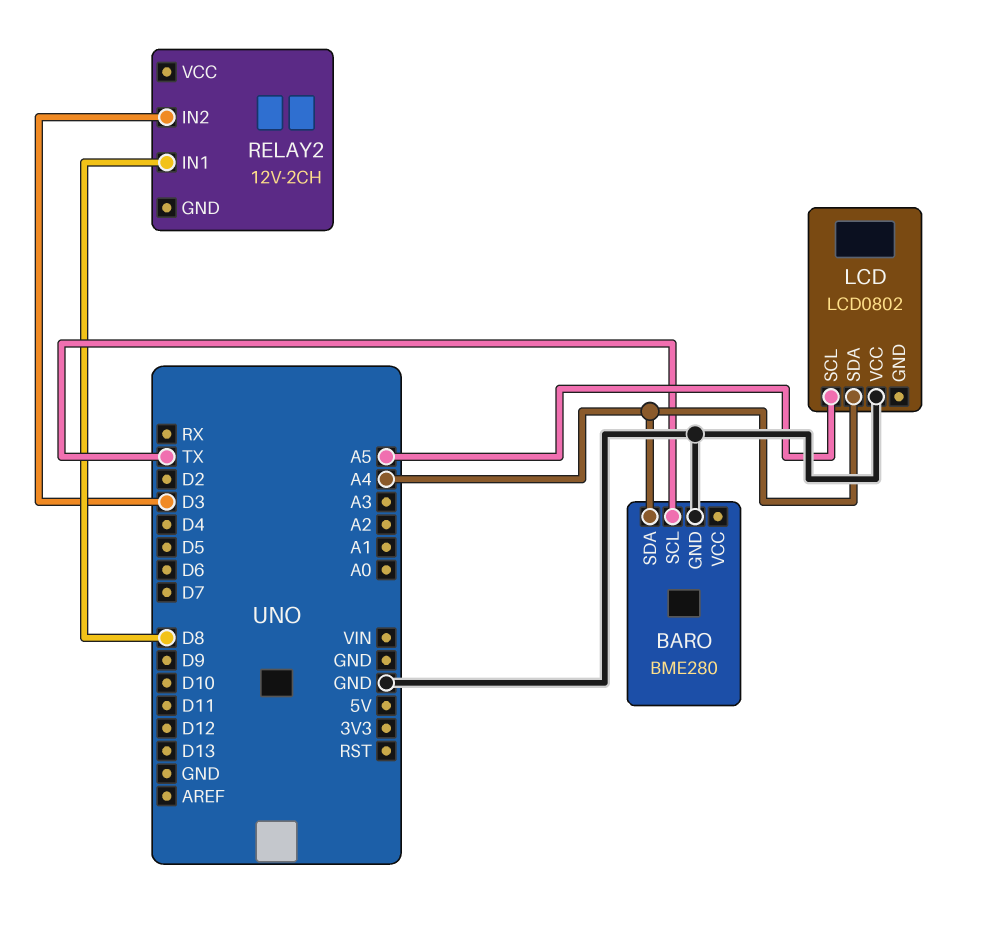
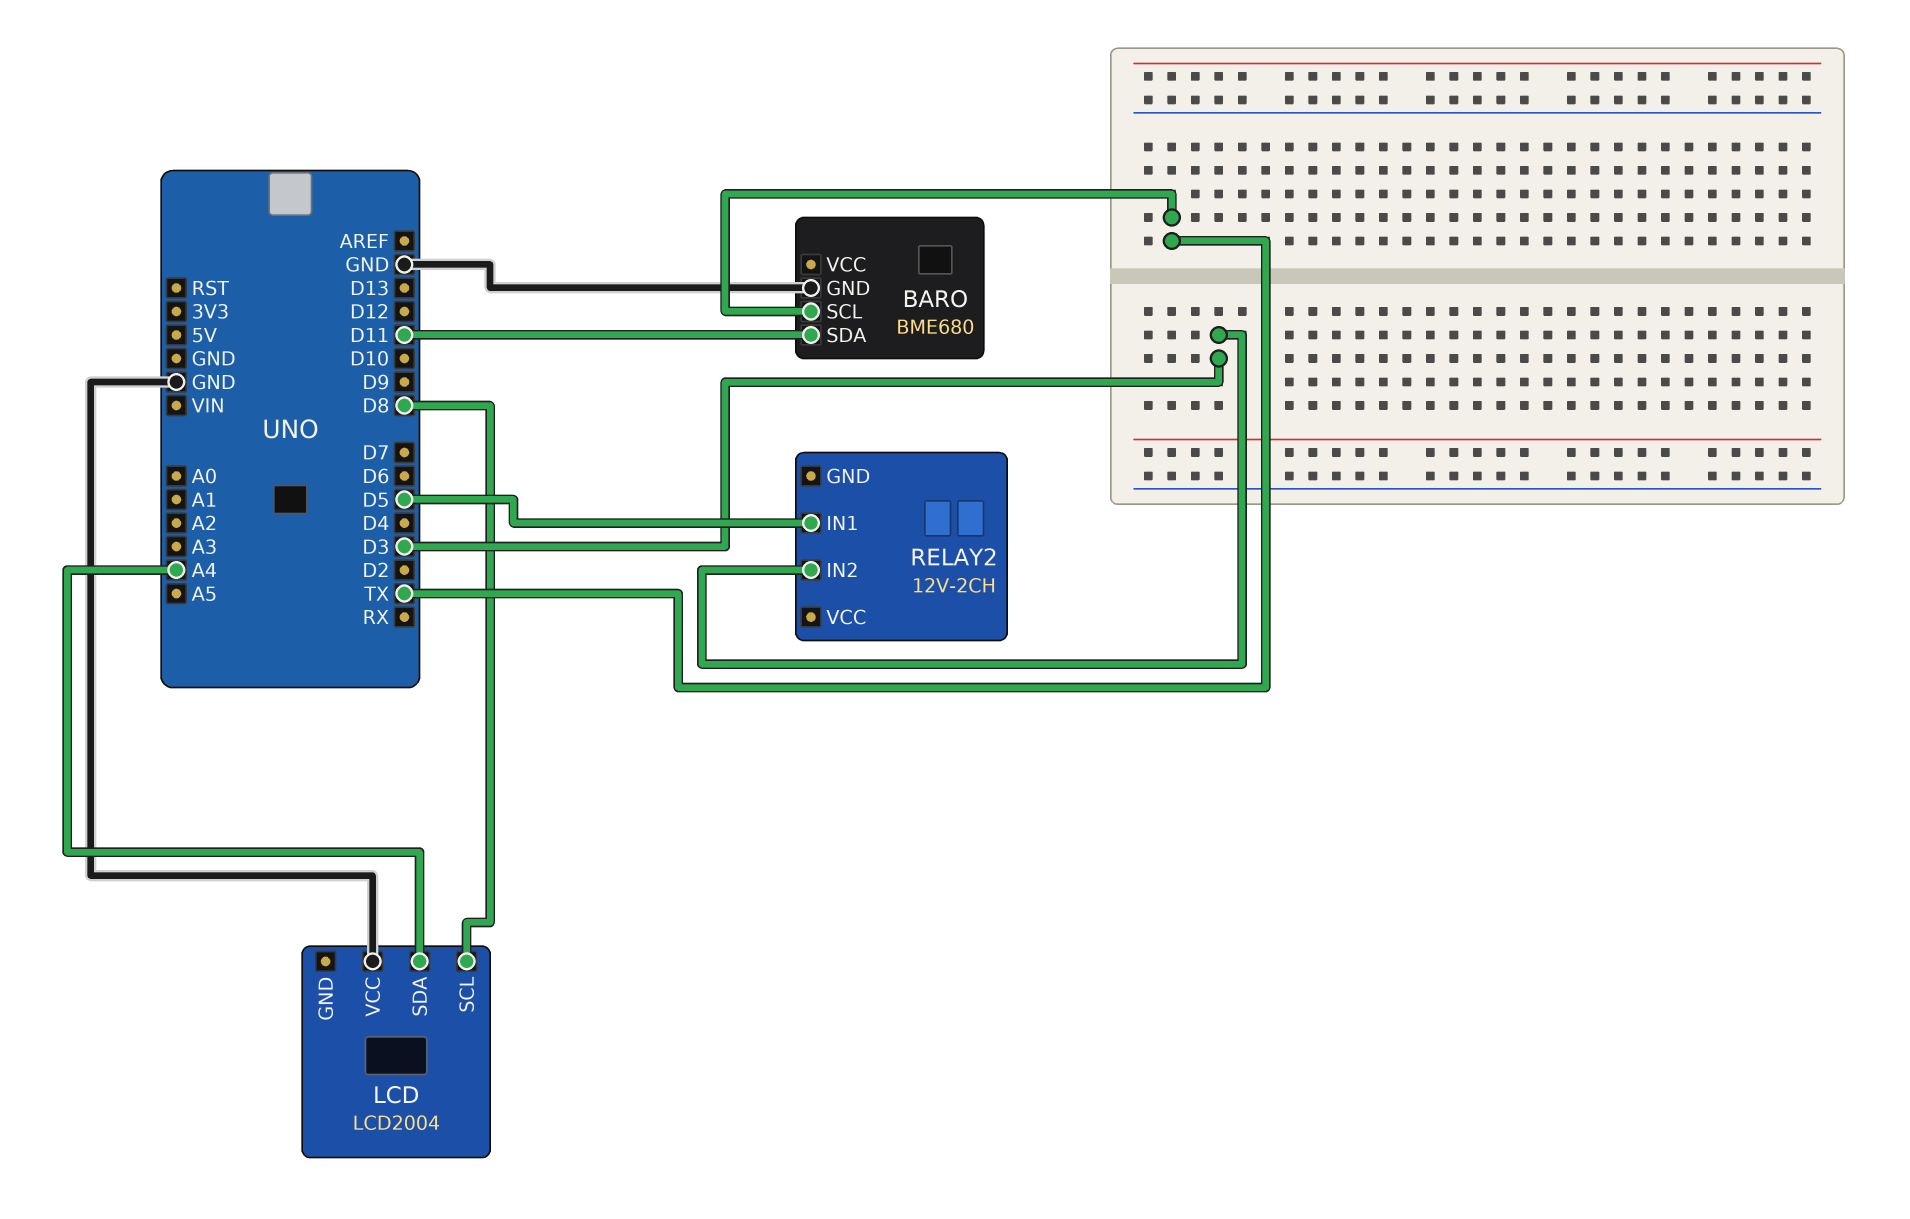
BARO: BME280 -> BME680
BARO pin SDA: A4 -> D11
LCD: LCD0802 -> LCD2004
LCD pin SCL: A5 -> D8
RELAY2 pin IN1: D8 -> D5

